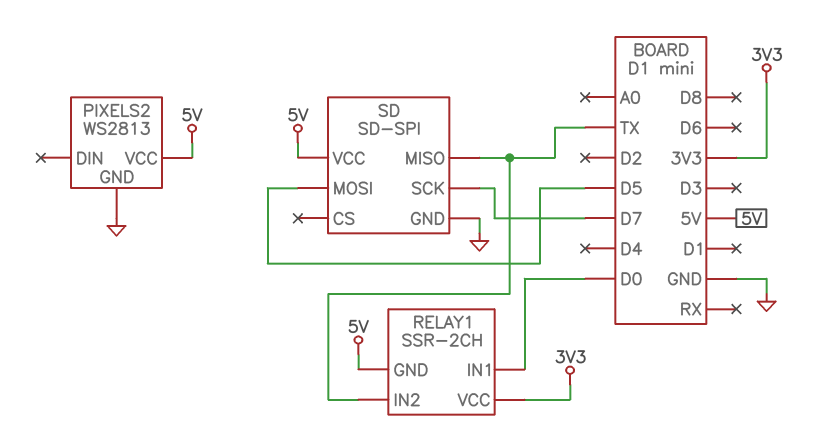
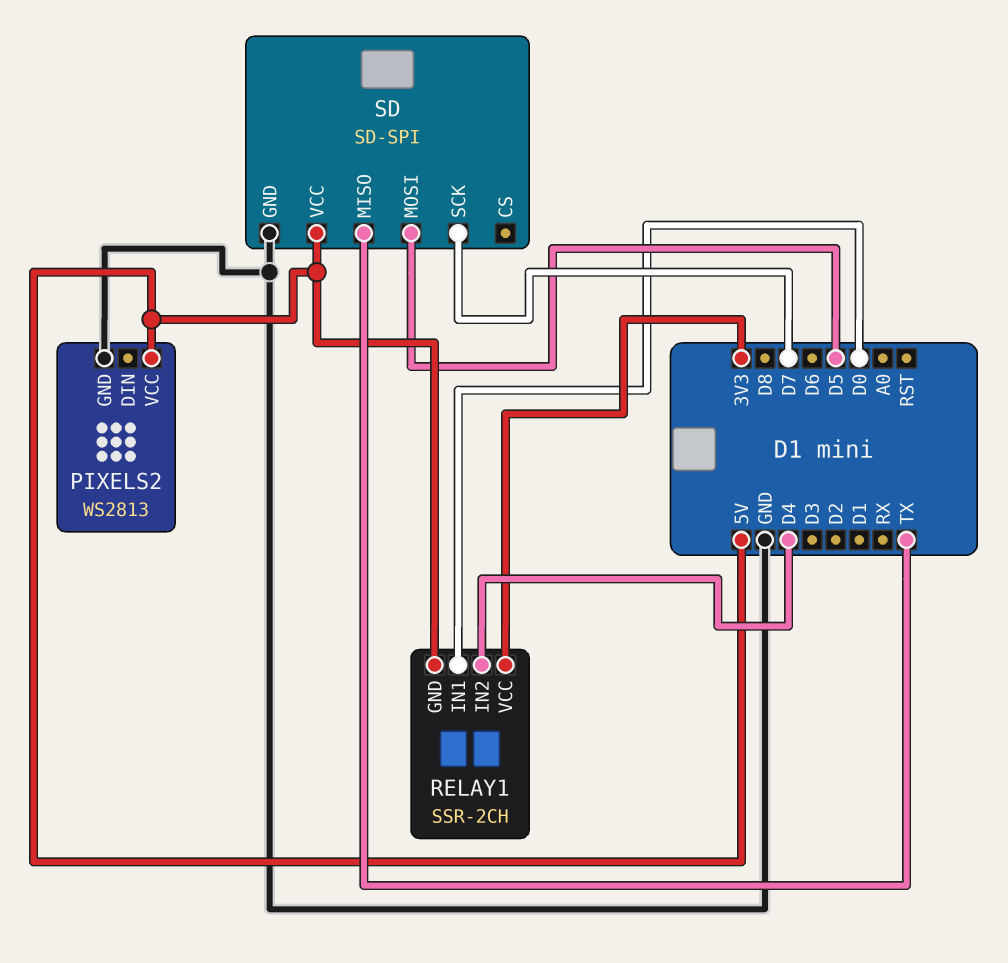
RELAY1 pin IN2: TX -> D4

